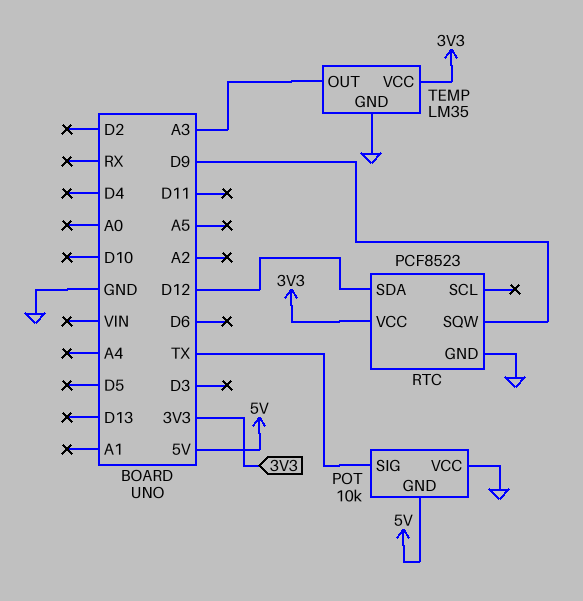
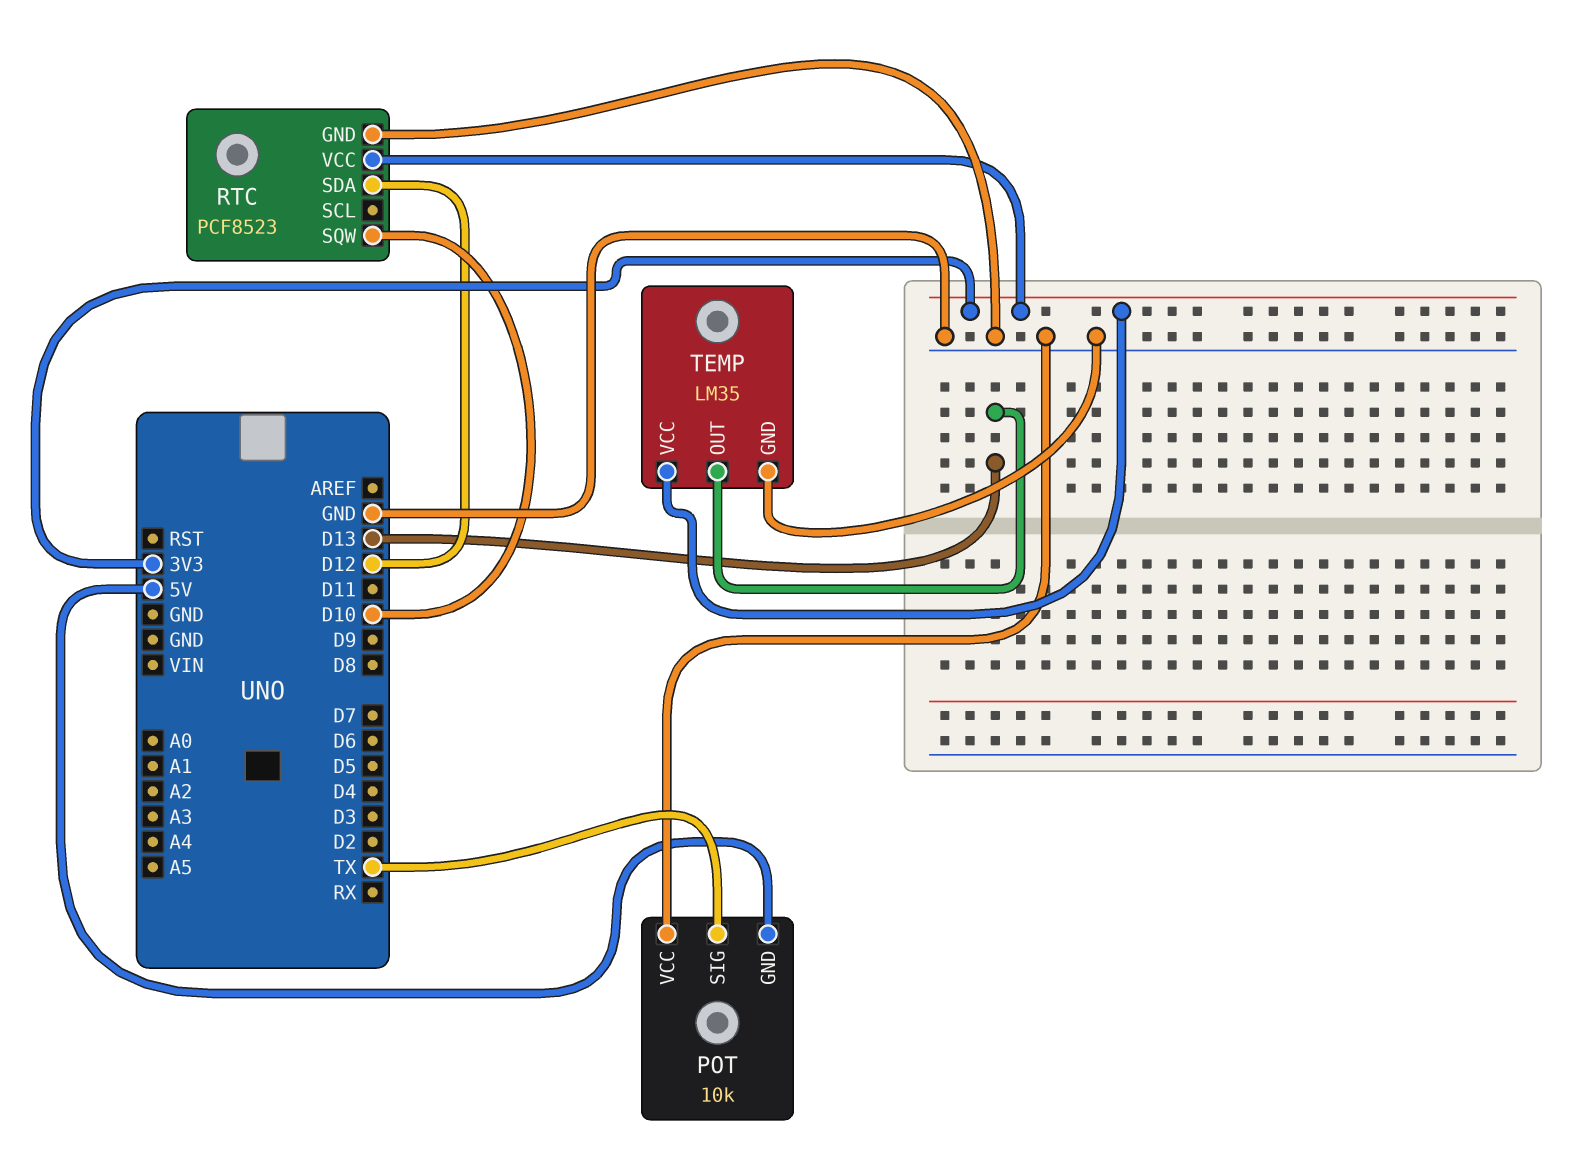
RTC pin SQW: D9 -> D10
TEMP pin OUT: A3 -> D13

